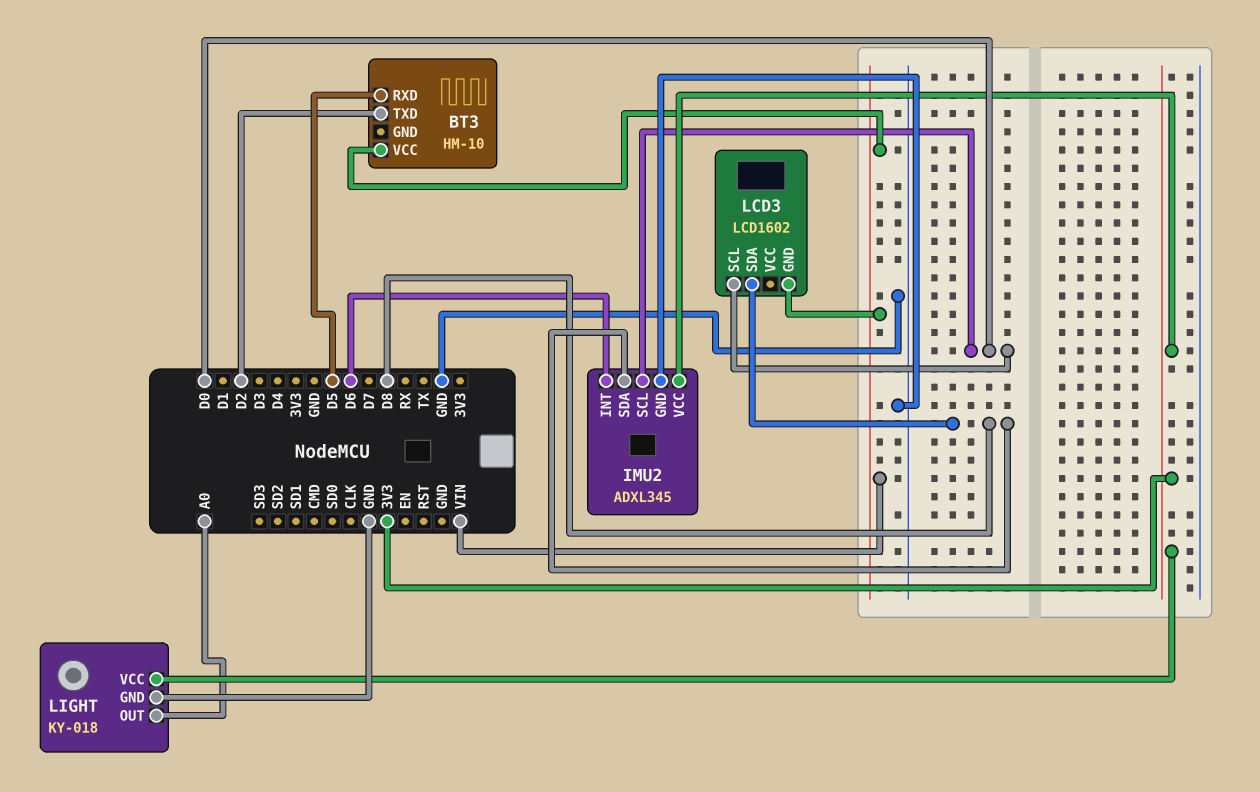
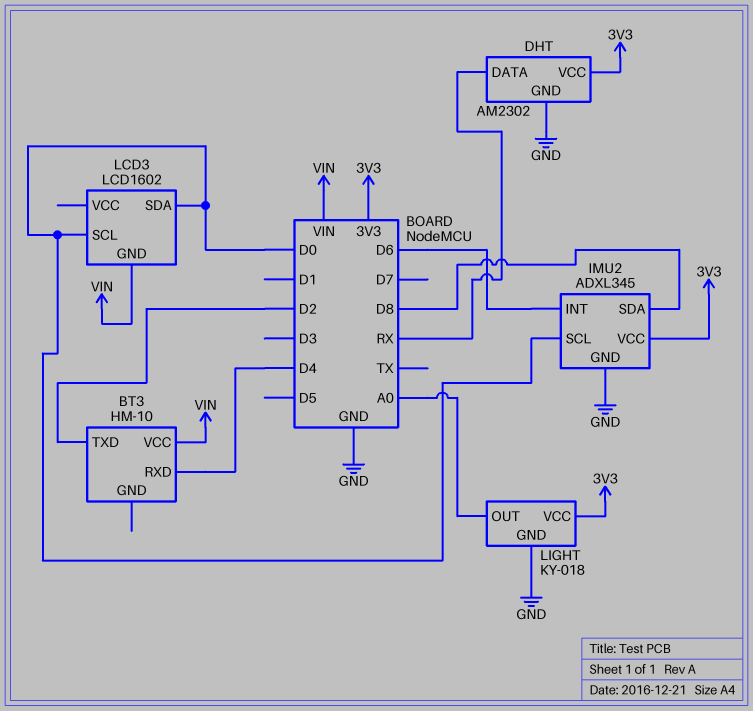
BT3 pin RXD: D5 -> D4
DHT: none -> AM2302
DHT pin DATA: none -> RX
DHT pin GND: none -> GND
DHT pin VCC: none -> 3V3
LCD3 pin SDA: D8 -> D0

